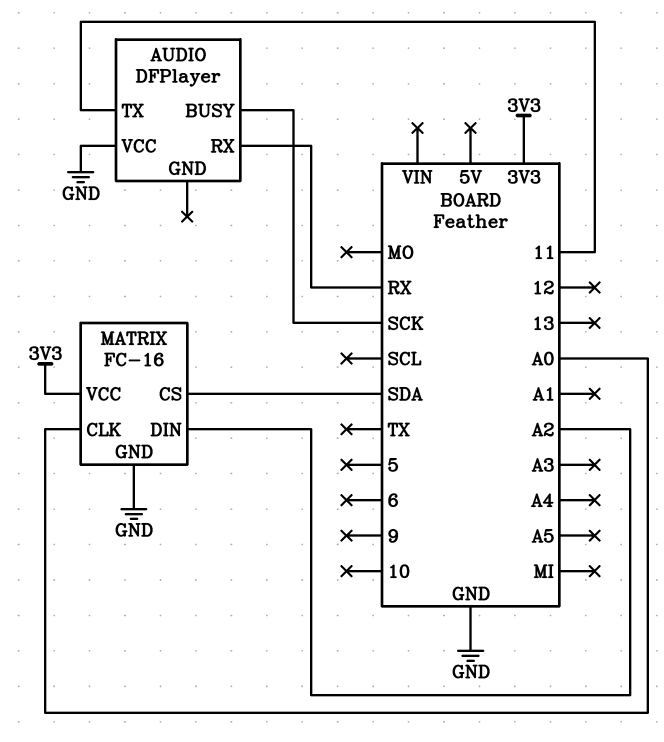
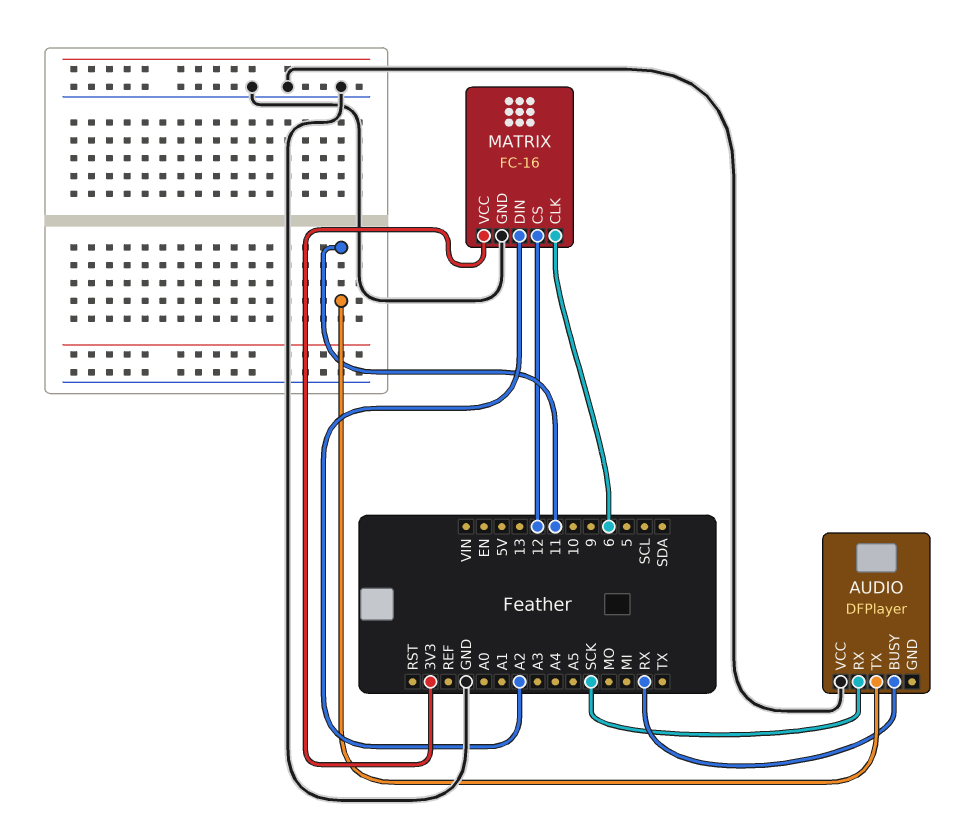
AUDIO pin BUSY: SCK -> RX
AUDIO pin RX: RX -> SCK
MATRIX pin CLK: A0 -> 6
MATRIX pin CS: SDA -> 12

